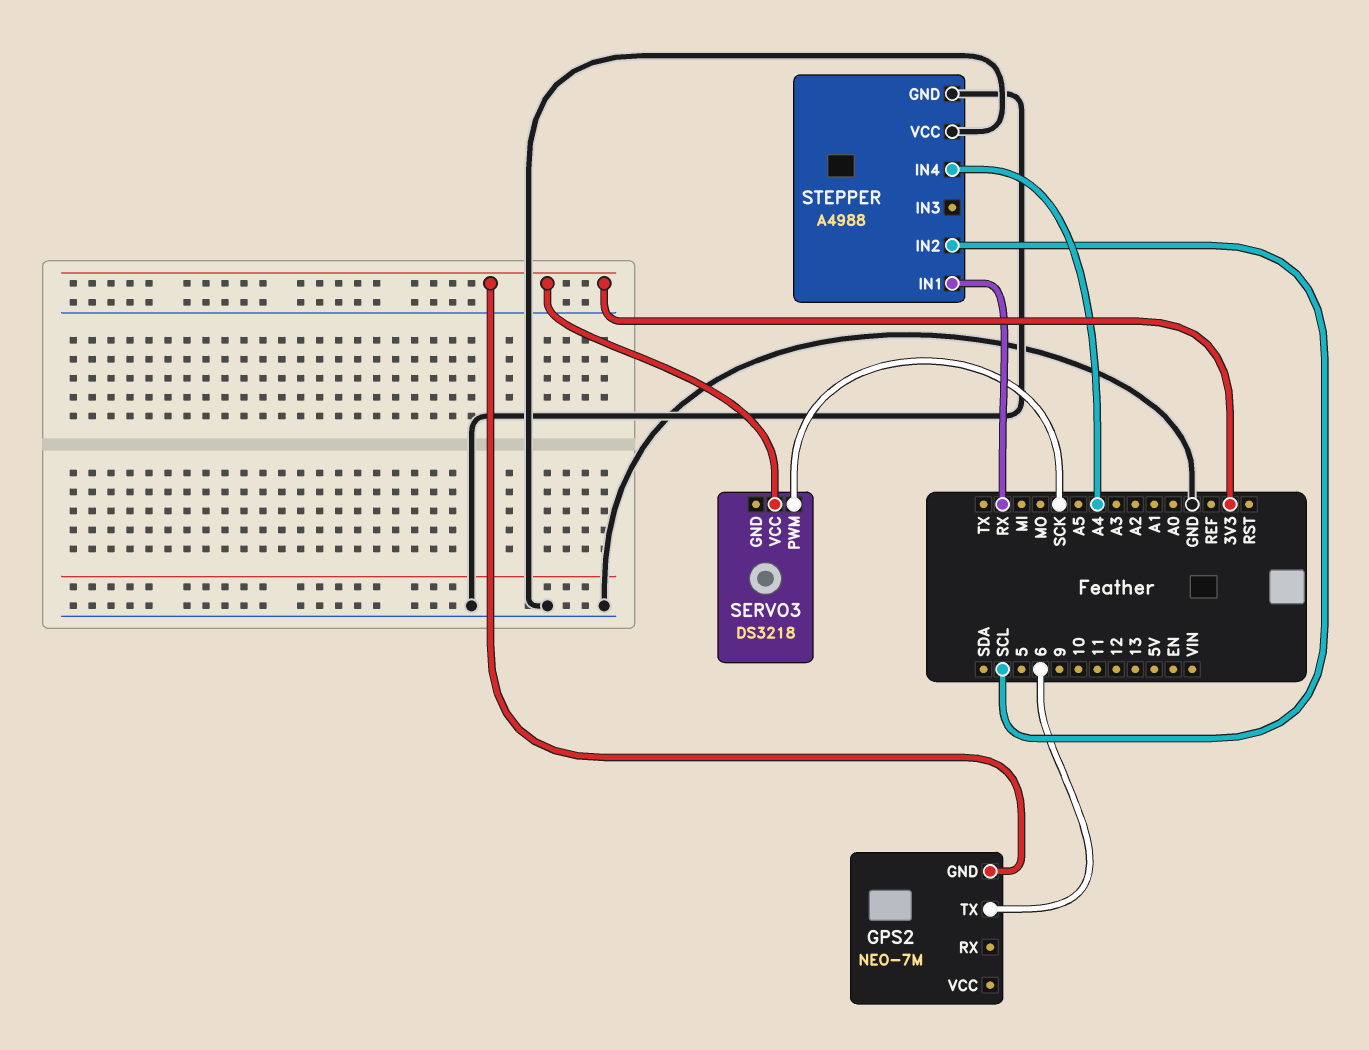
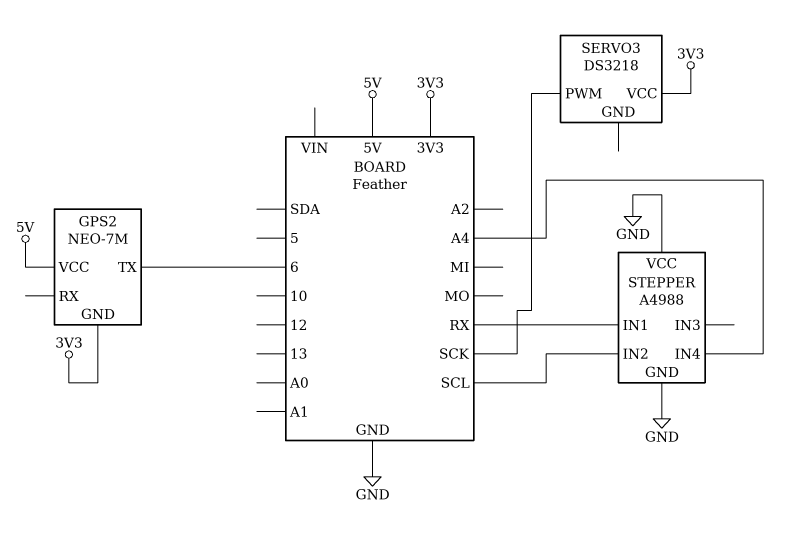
GPS2 pin VCC: none -> 5V

